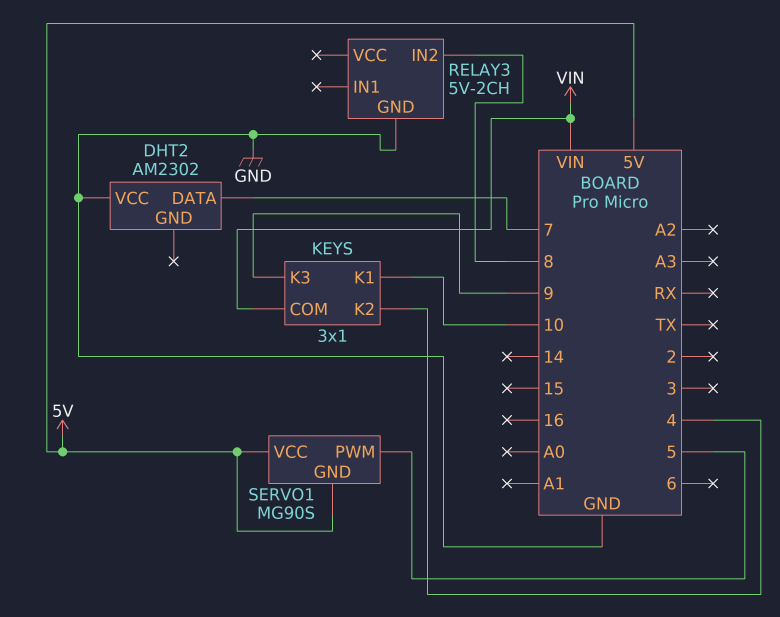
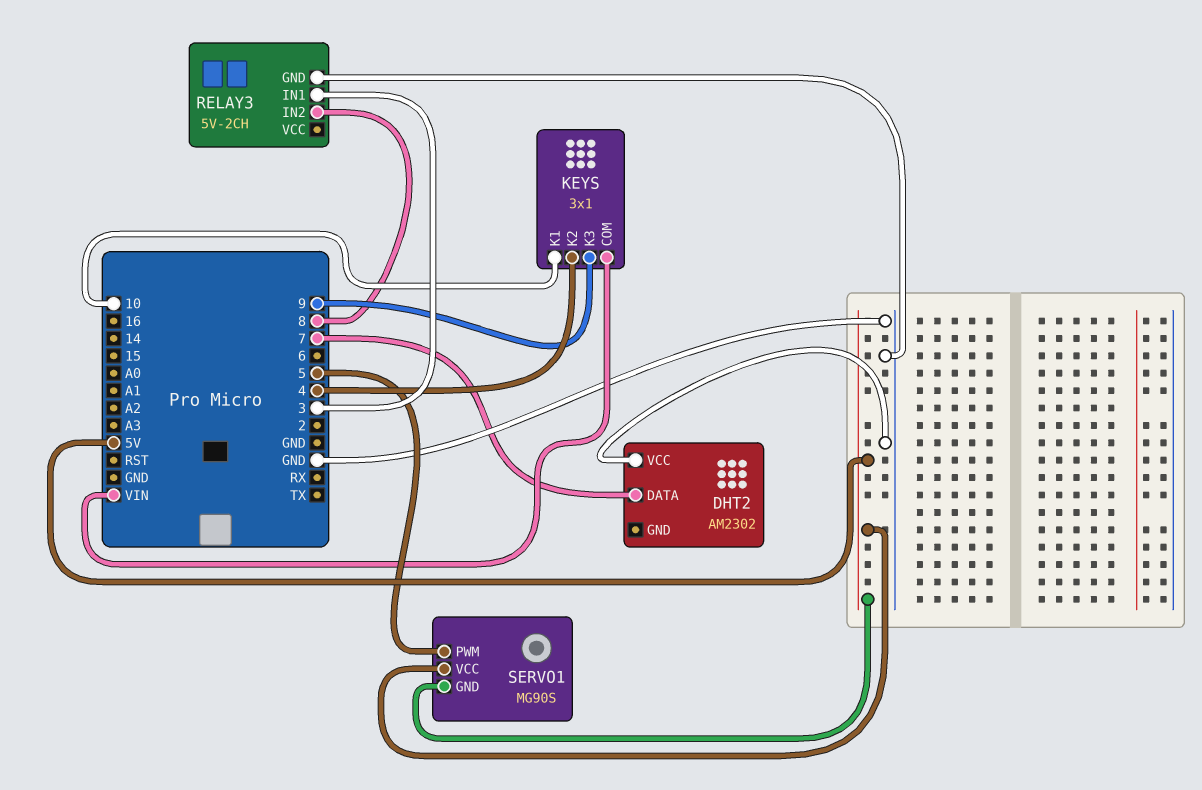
RELAY3 pin IN1: none -> 3

